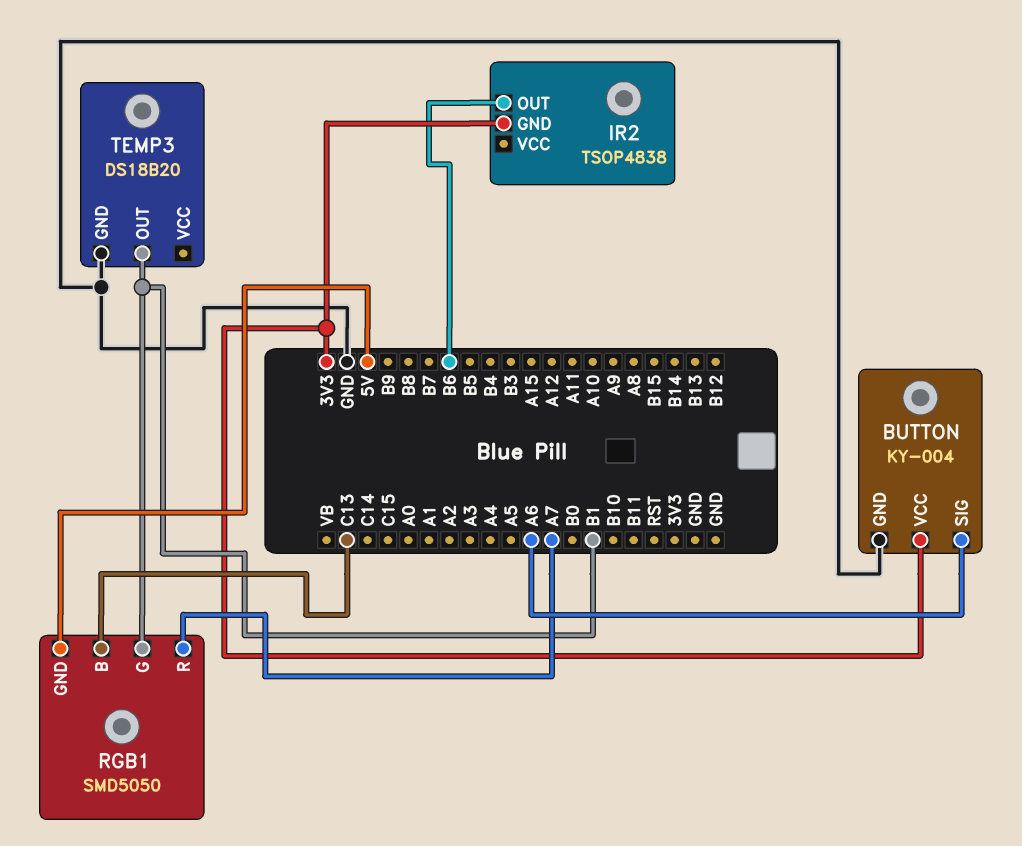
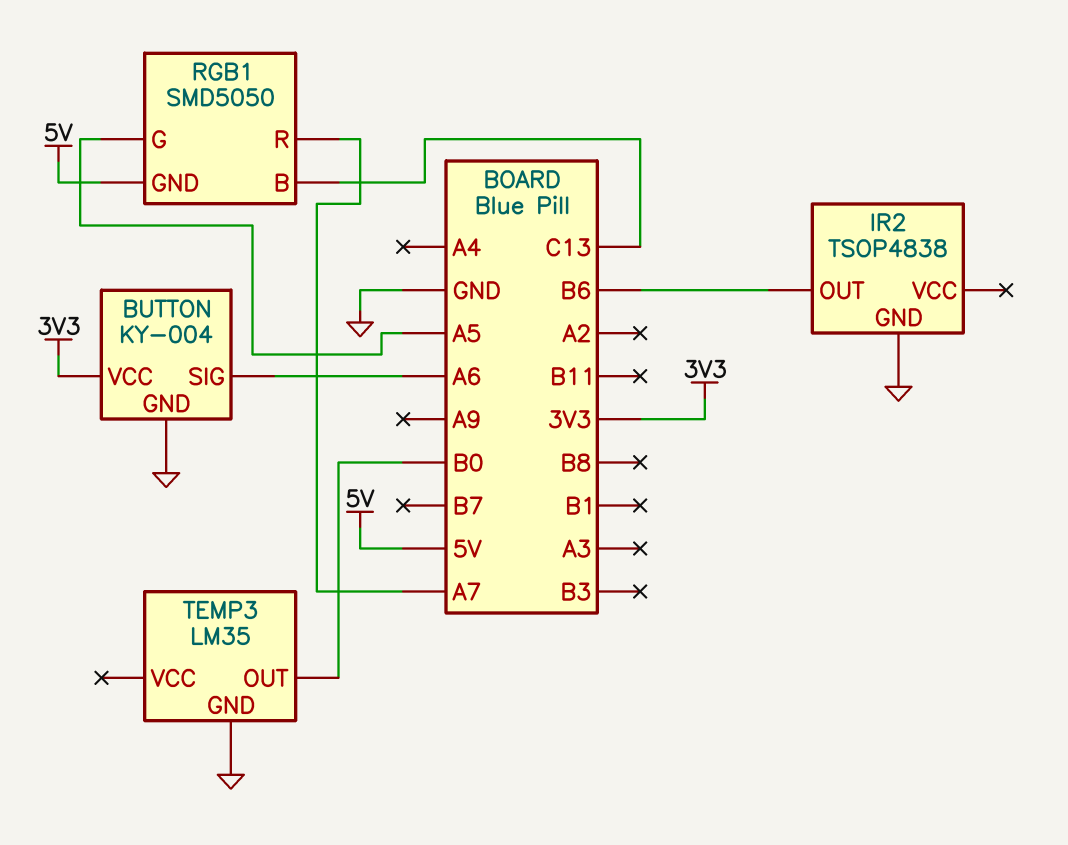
IR2 pin GND: 3V3 -> GND
RGB1 pin G: B1 -> A5
TEMP3: DS18B20 -> LM35
TEMP3 pin OUT: B1 -> B0

